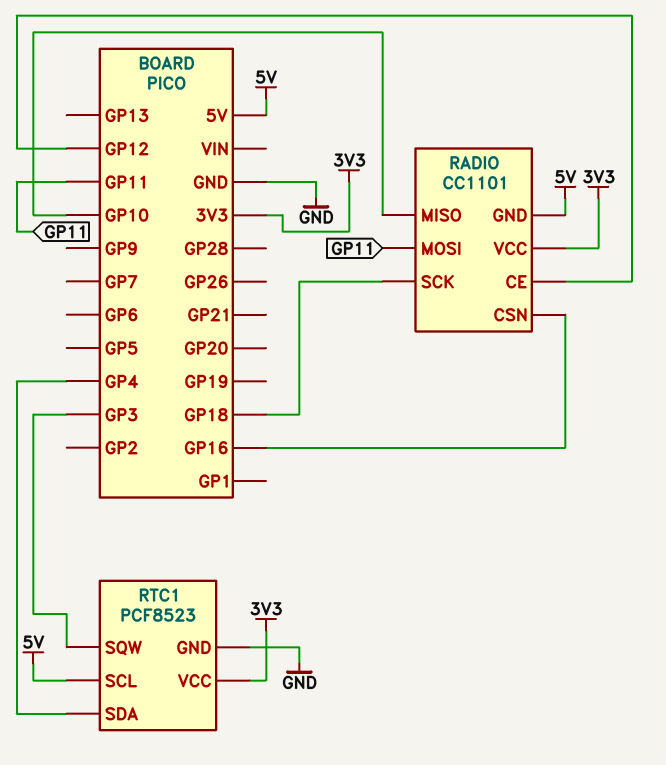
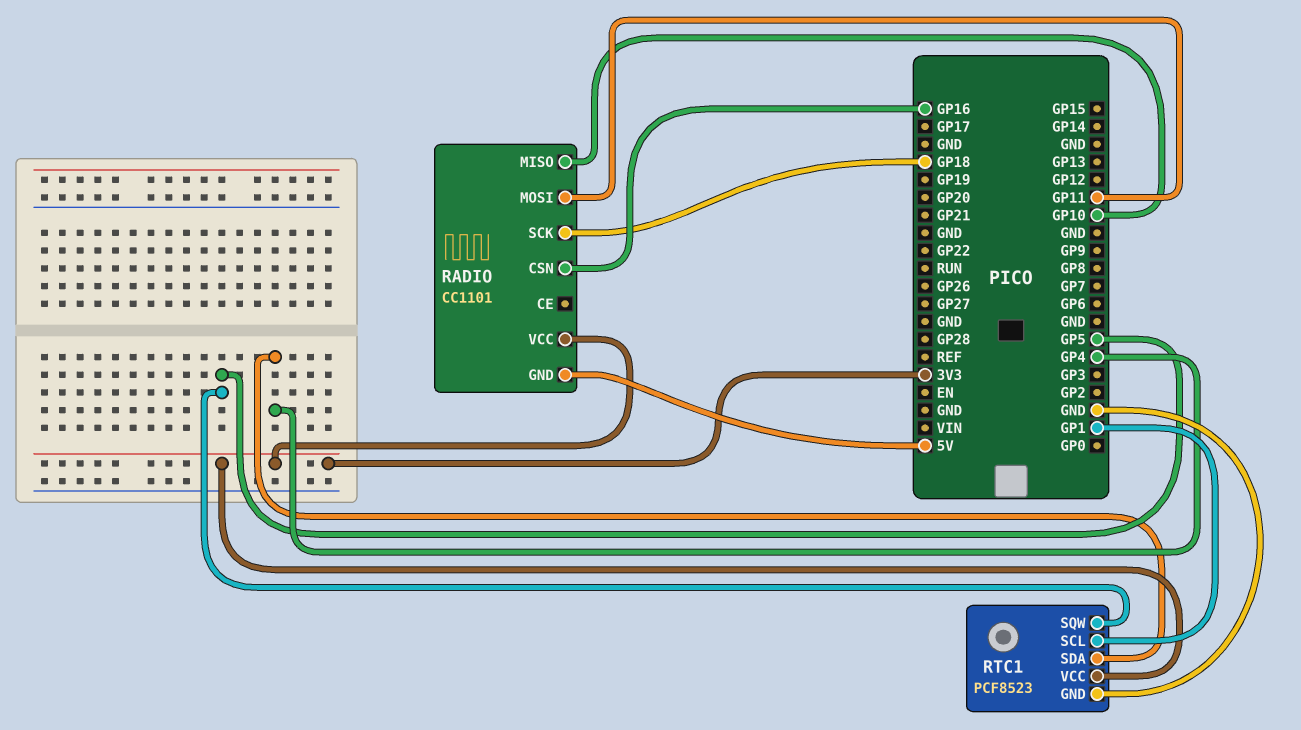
RADIO pin CE: GP12 -> none
RTC1 pin SCL: 5V -> GP1
RTC1 pin SQW: GP3 -> GP5

